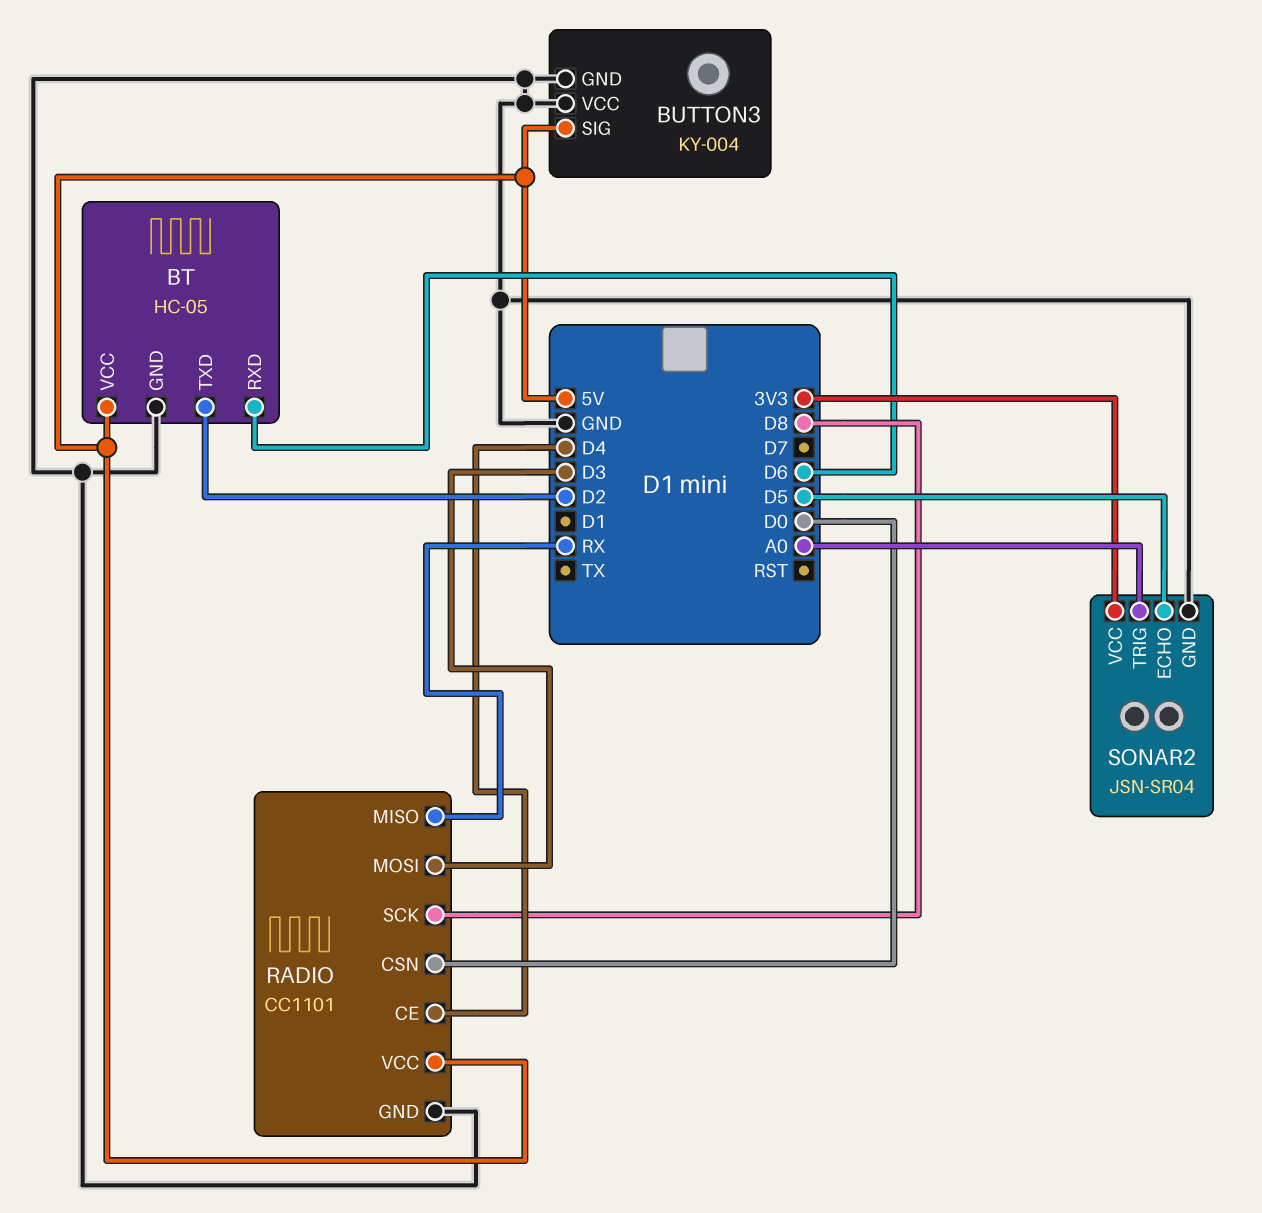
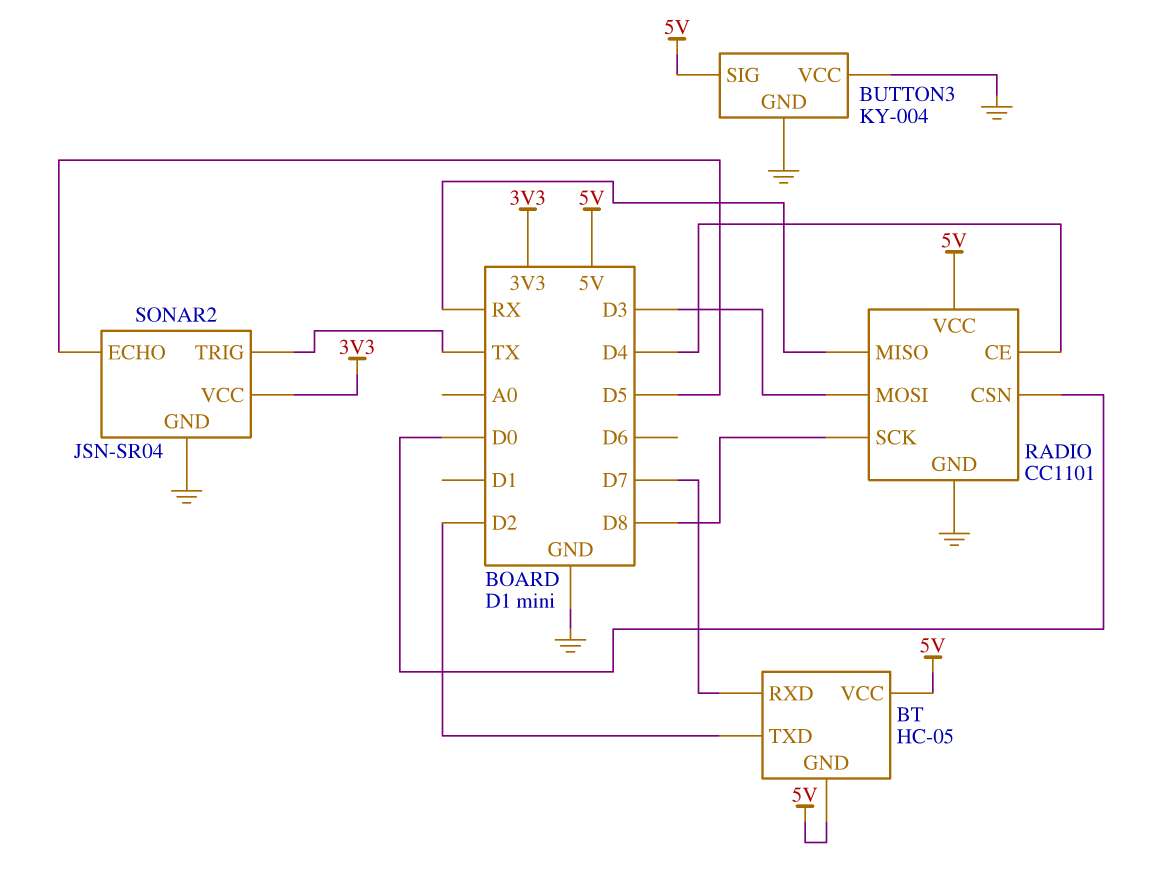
BT pin GND: GND -> 5V
BT pin RXD: D6 -> D7
SONAR2 pin TRIG: A0 -> TX

